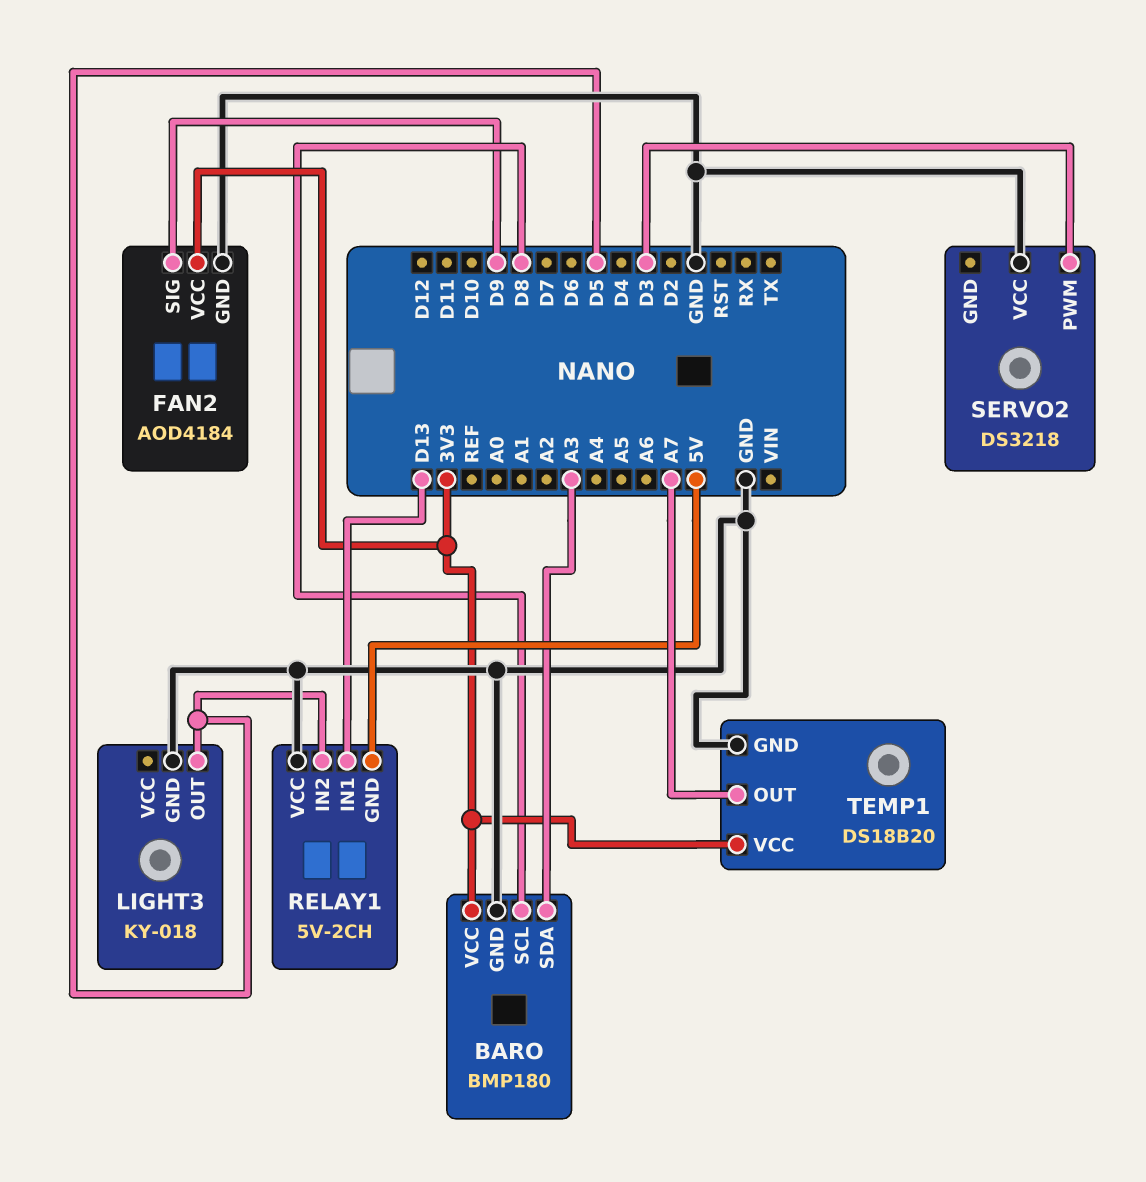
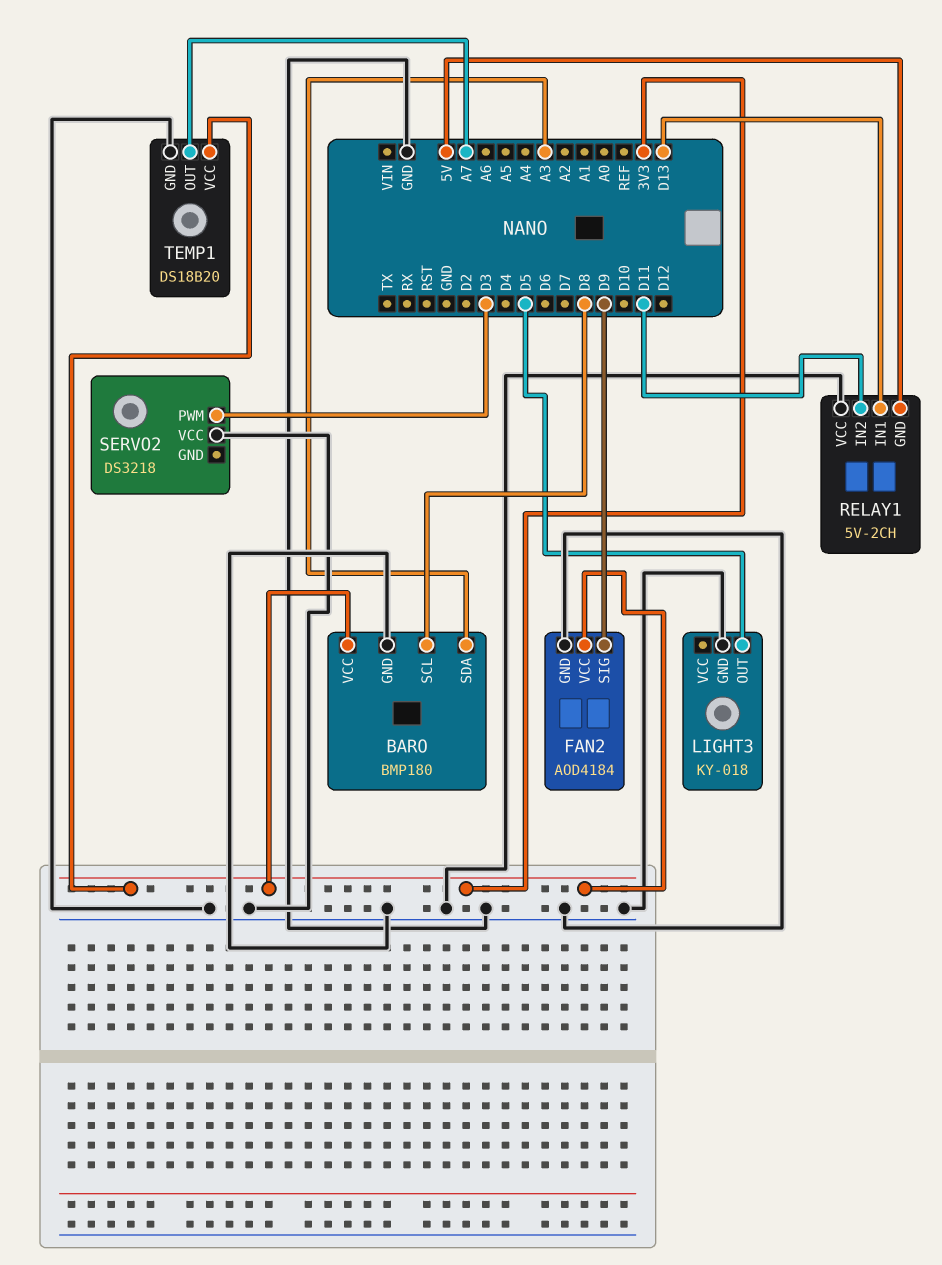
RELAY1 pin IN2: D5 -> D11

